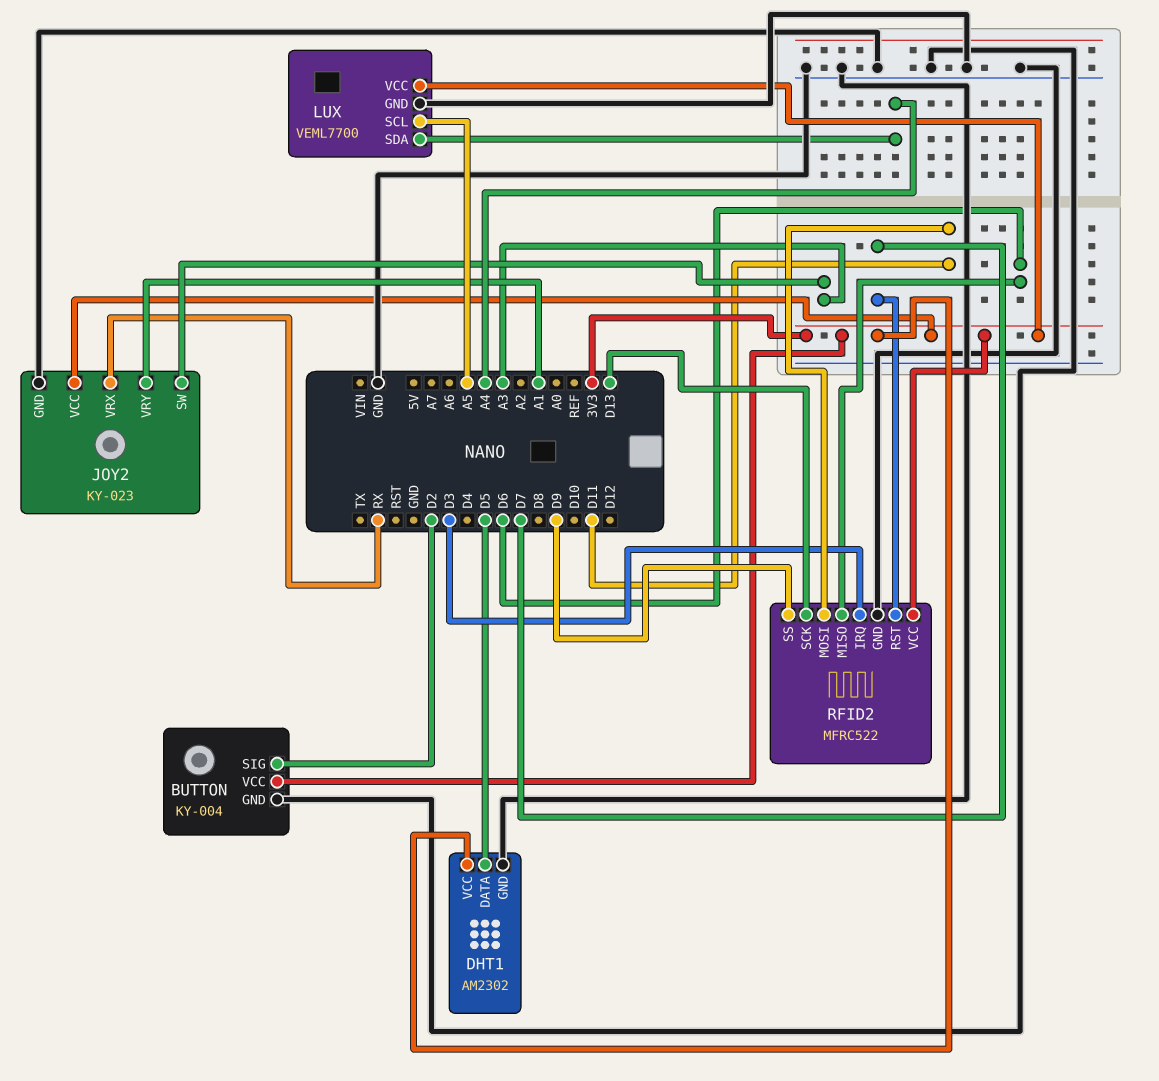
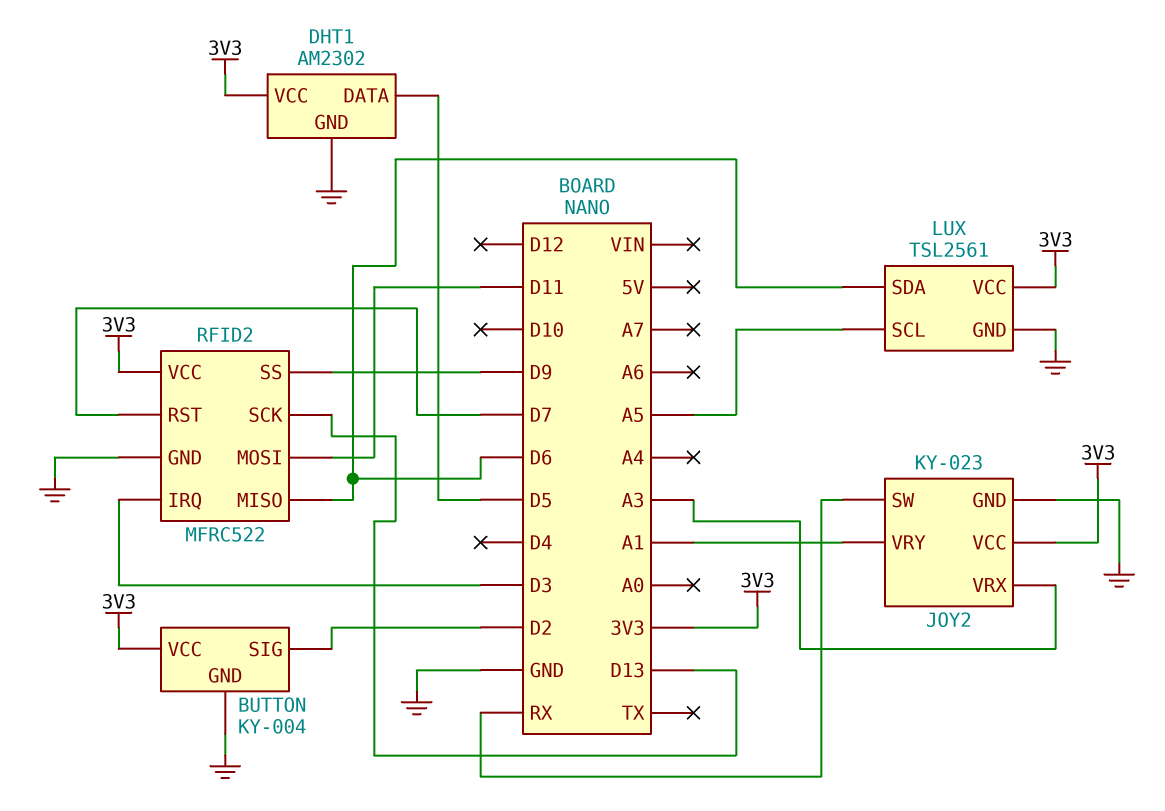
JOY2 pin SW: A3 -> RX
JOY2 pin VRX: RX -> A3
LUX: VEML7700 -> TSL2561
LUX pin SDA: A4 -> D6

